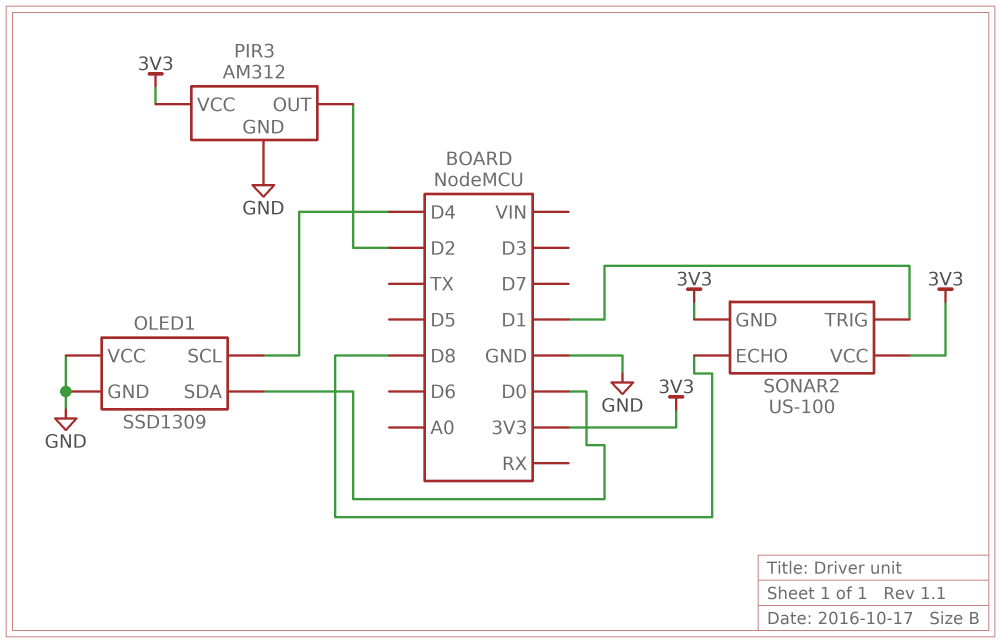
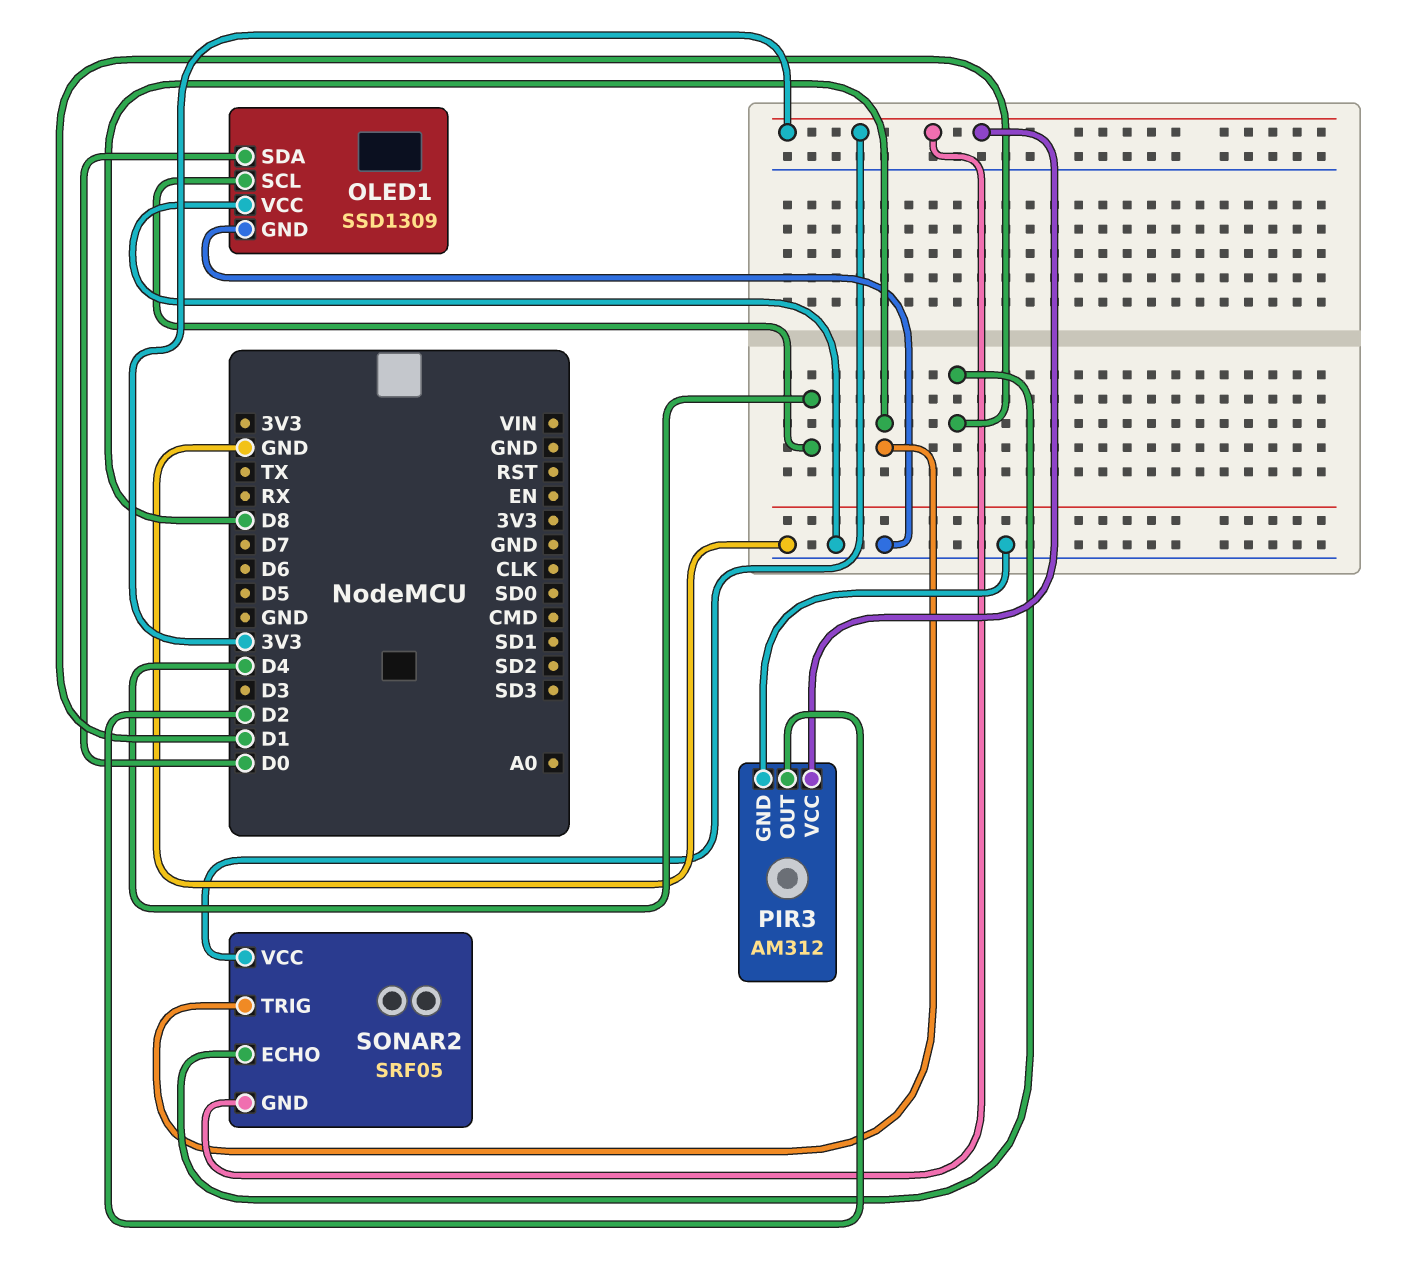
SONAR2: US-100 -> SRF05
SONAR2 pin ECHO: D8 -> D1
SONAR2 pin TRIG: D1 -> D8

